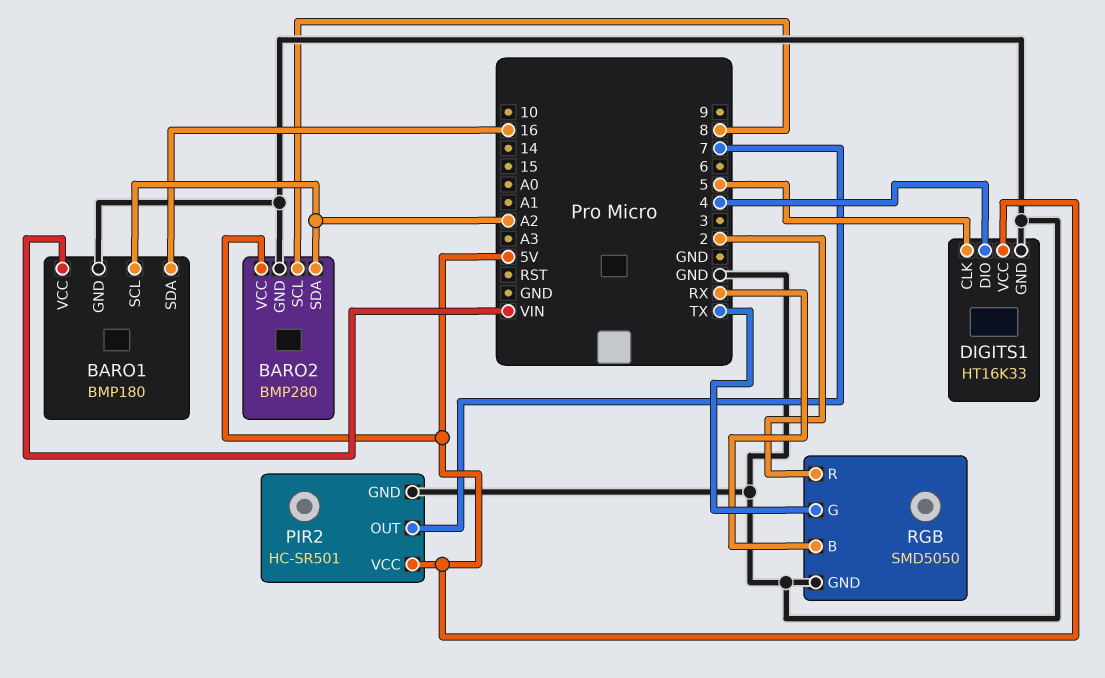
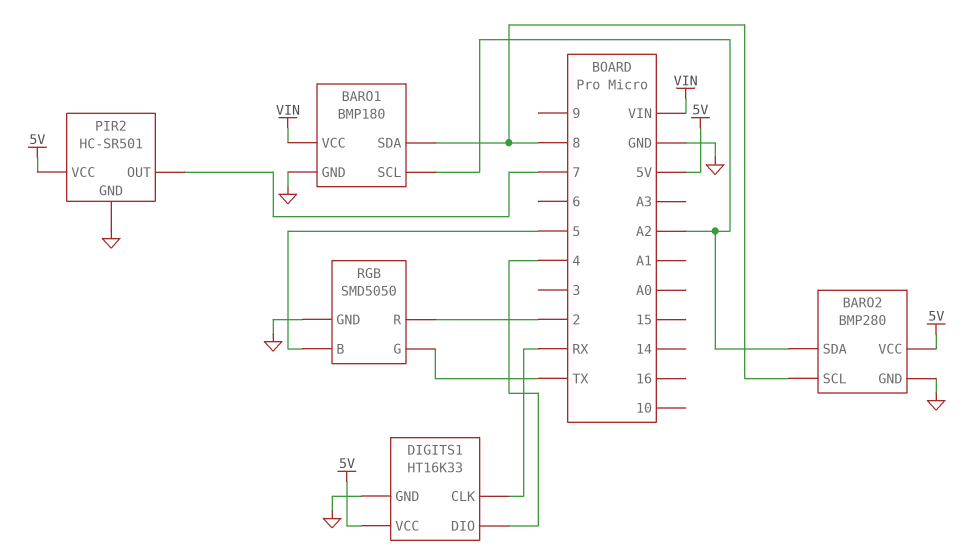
BARO1 pin SDA: 16 -> 8
DIGITS1 pin CLK: 5 -> RX
RGB pin B: RX -> 5

